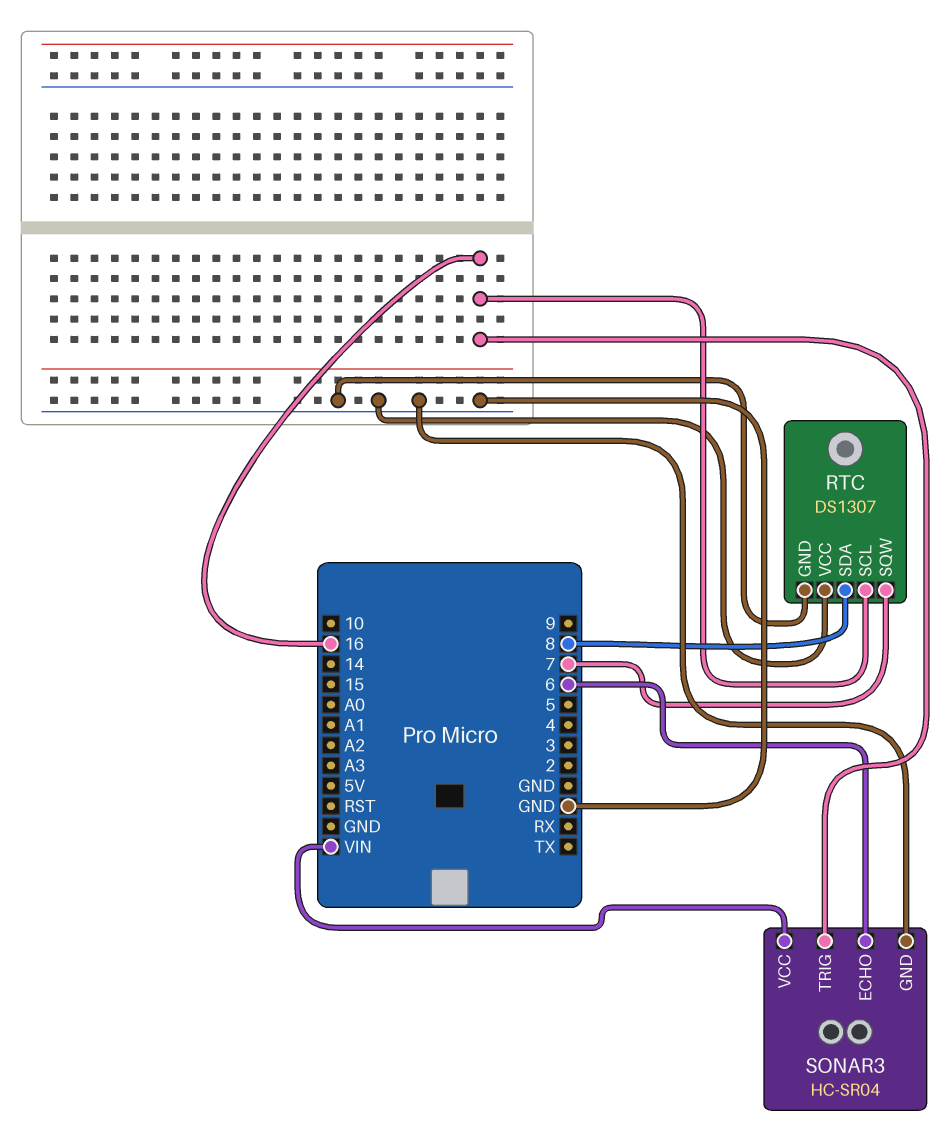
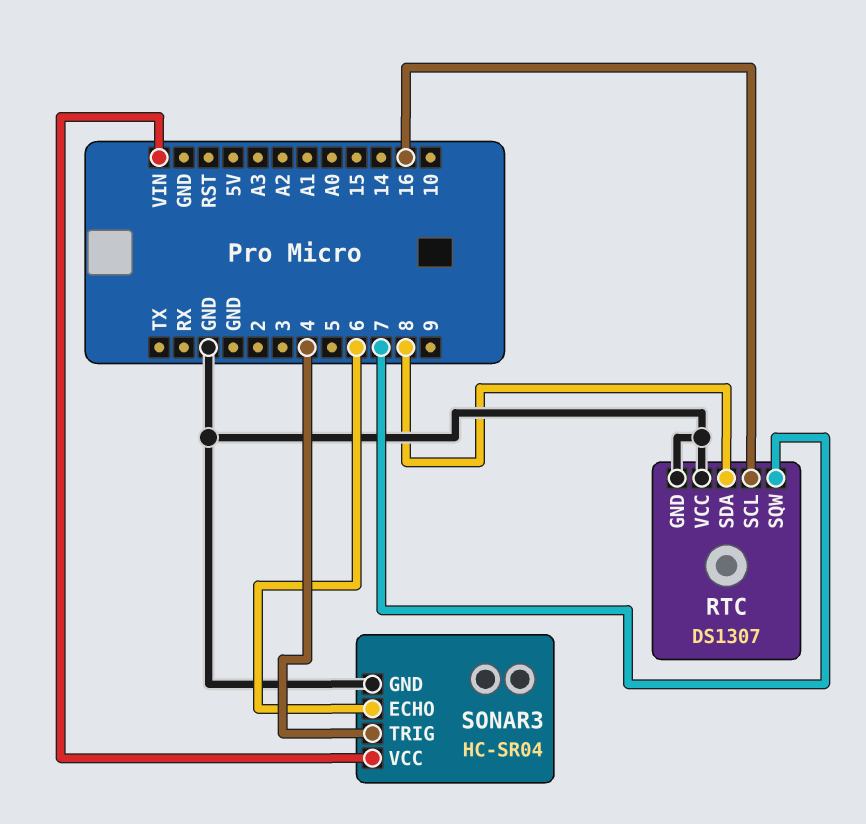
SONAR3 pin TRIG: 16 -> 4

